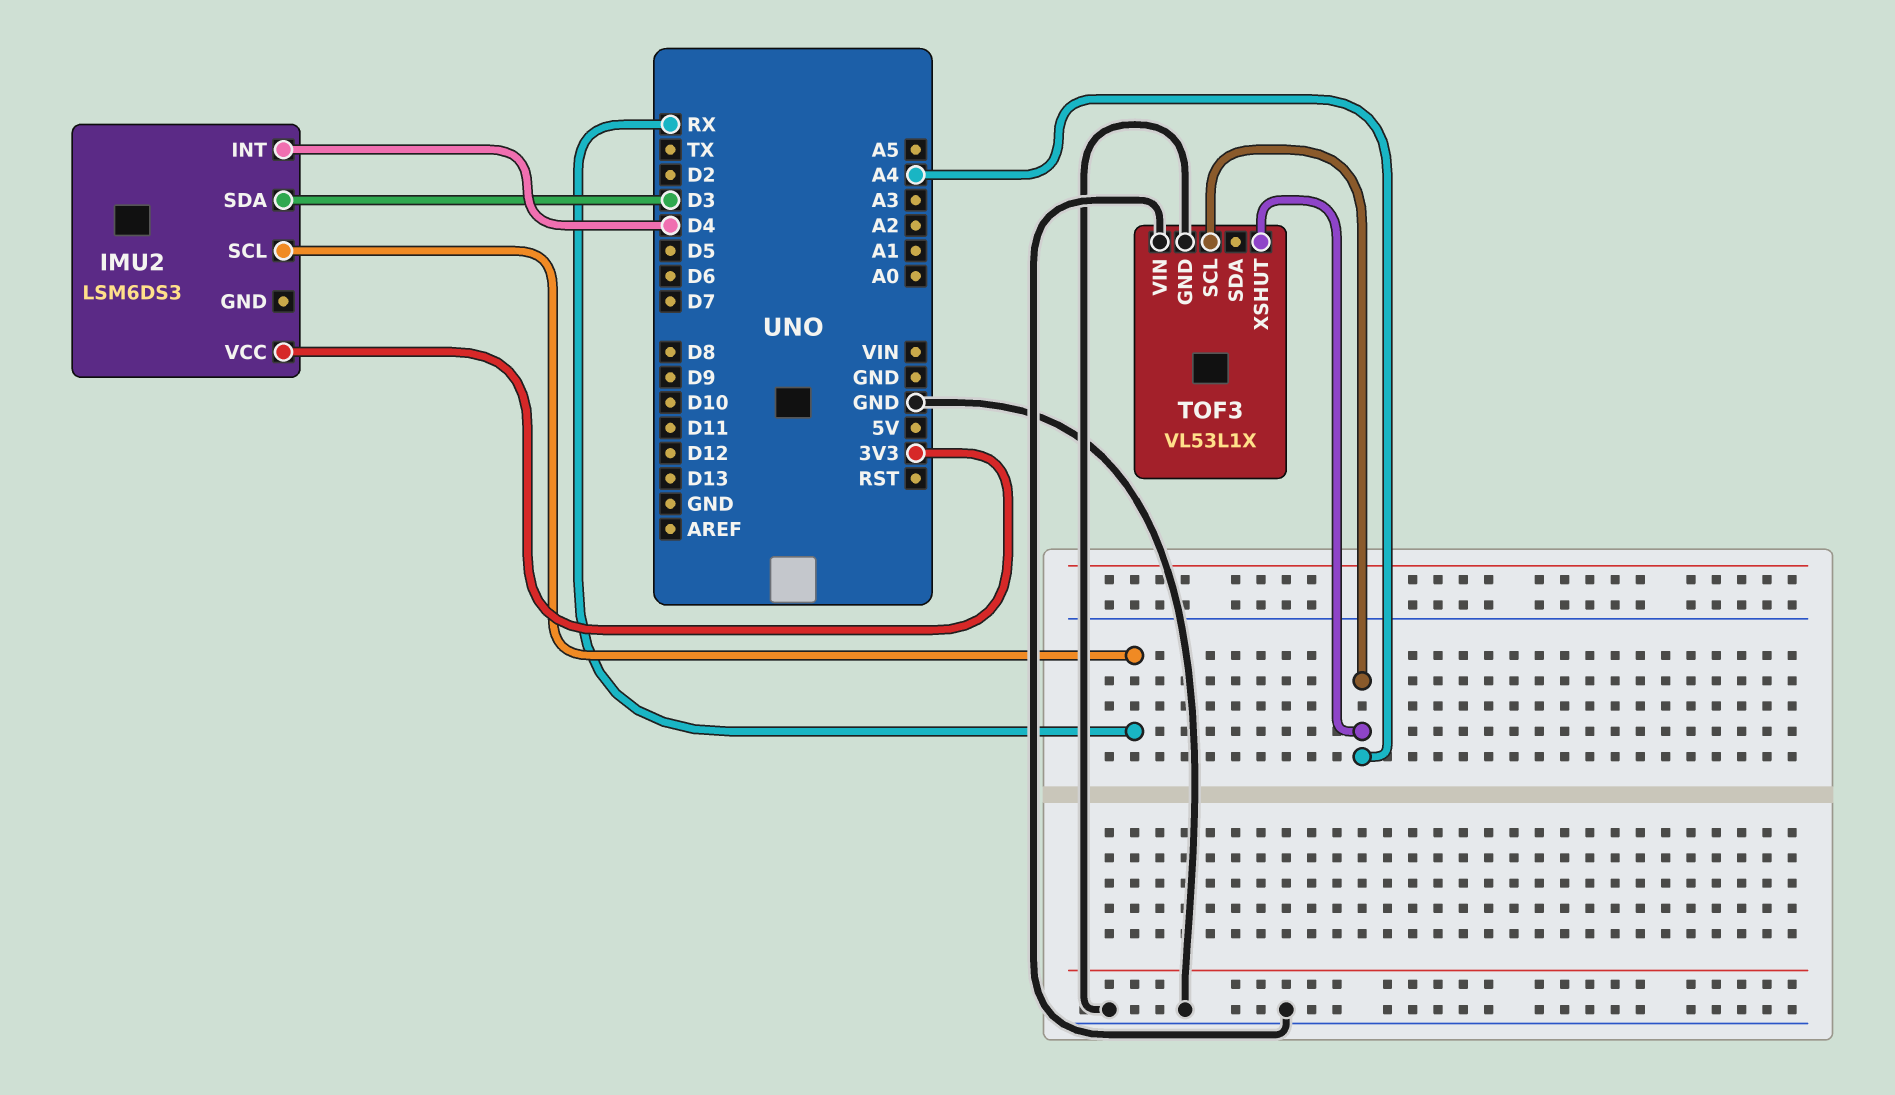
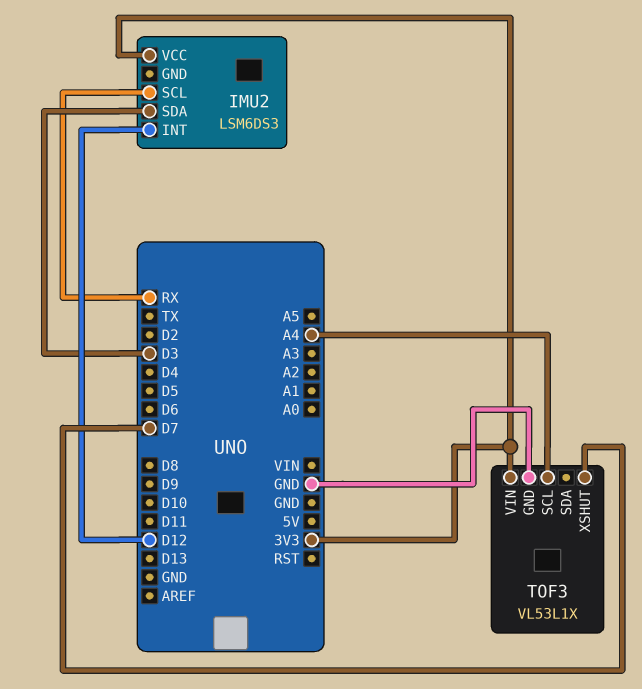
IMU2 pin INT: D4 -> D12
TOF3 pin VIN: GND -> 3V3
TOF3 pin XSHUT: A4 -> D7

